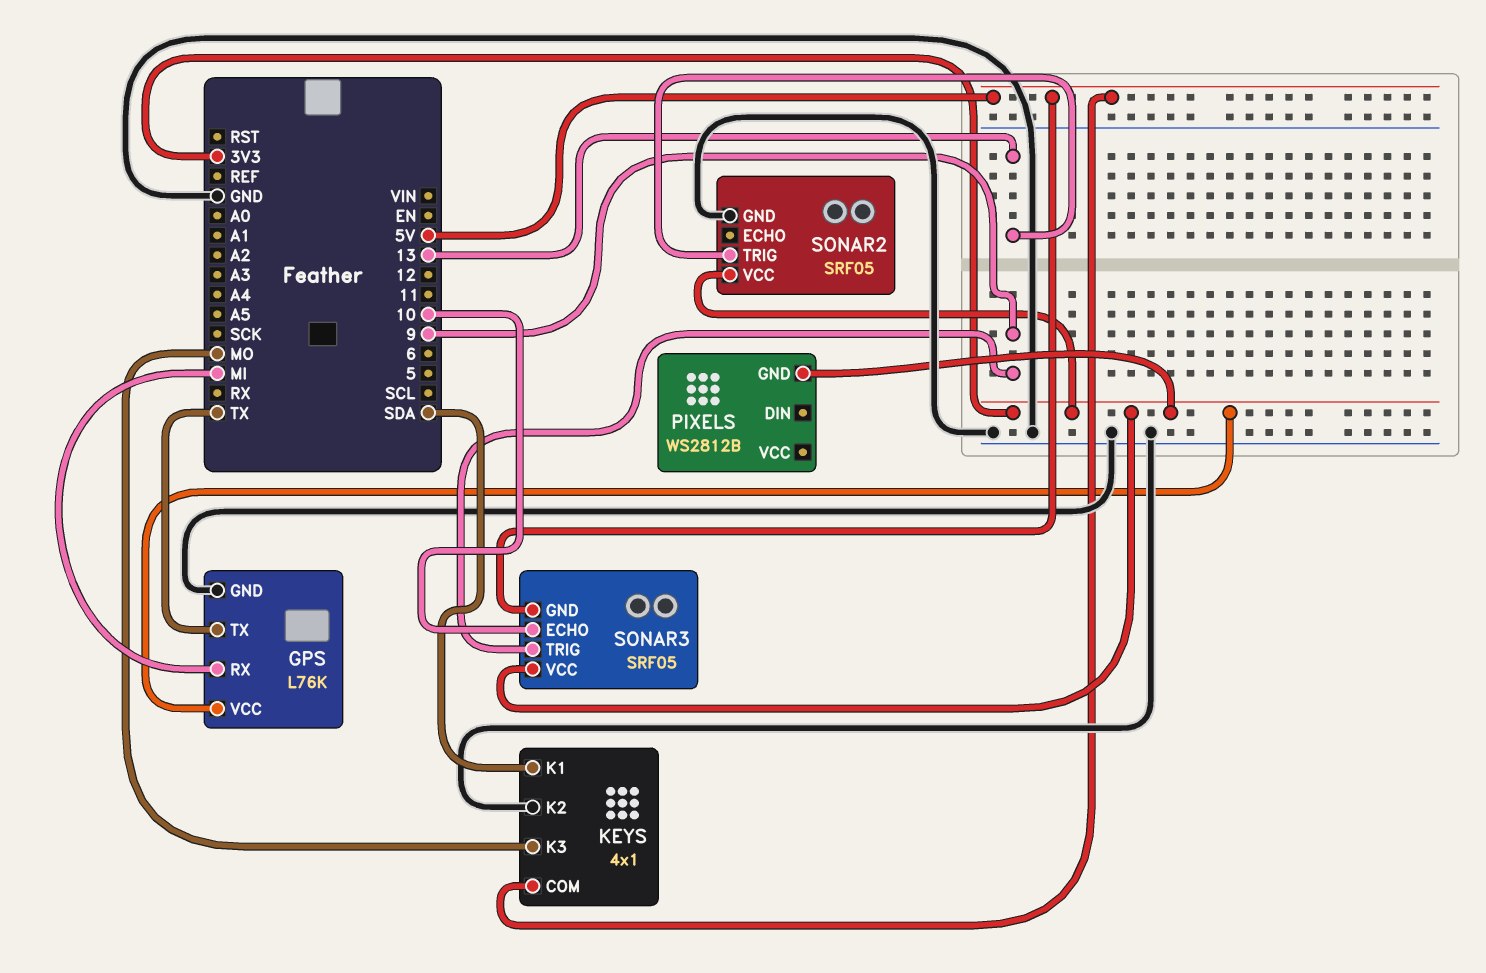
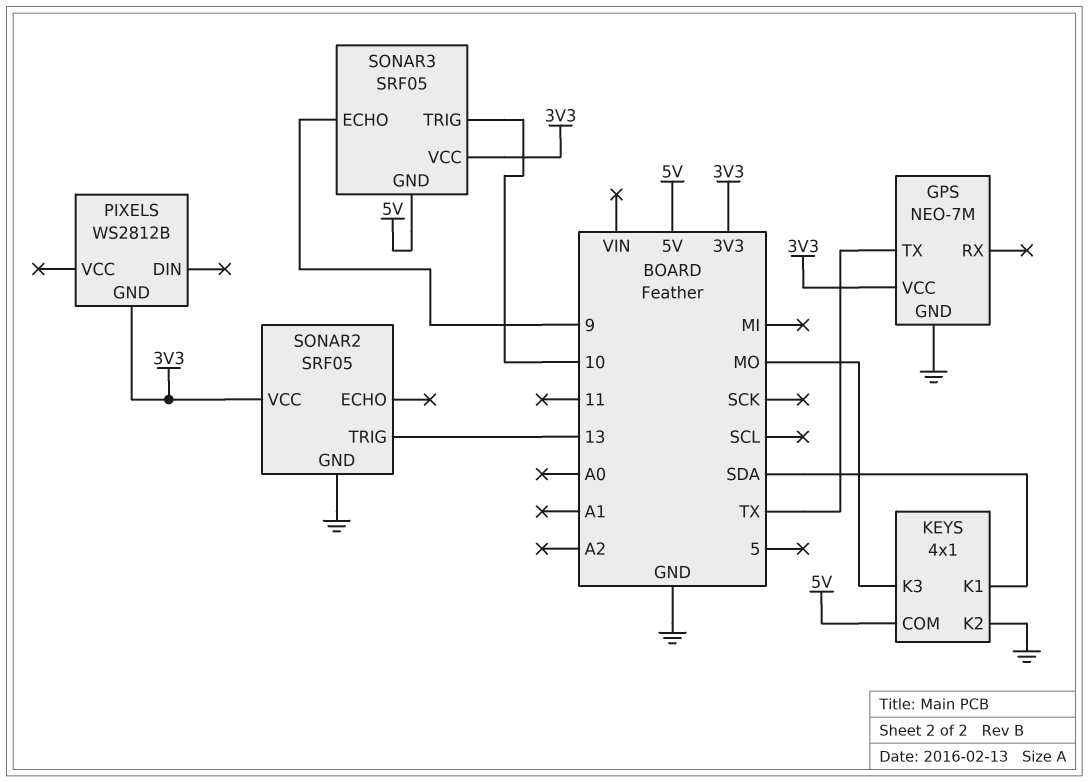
GPS: L76K -> NEO-7M
GPS pin RX: MI -> none
SONAR3 pin ECHO: 10 -> 9
SONAR3 pin TRIG: 9 -> 10

